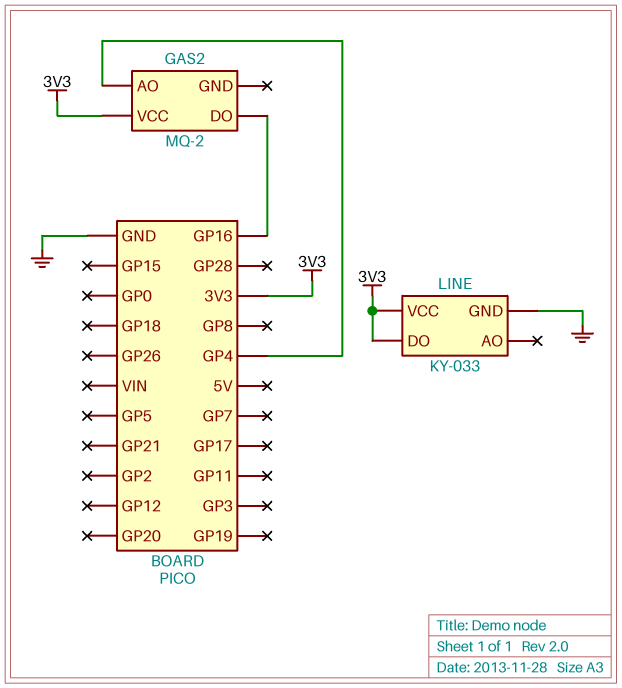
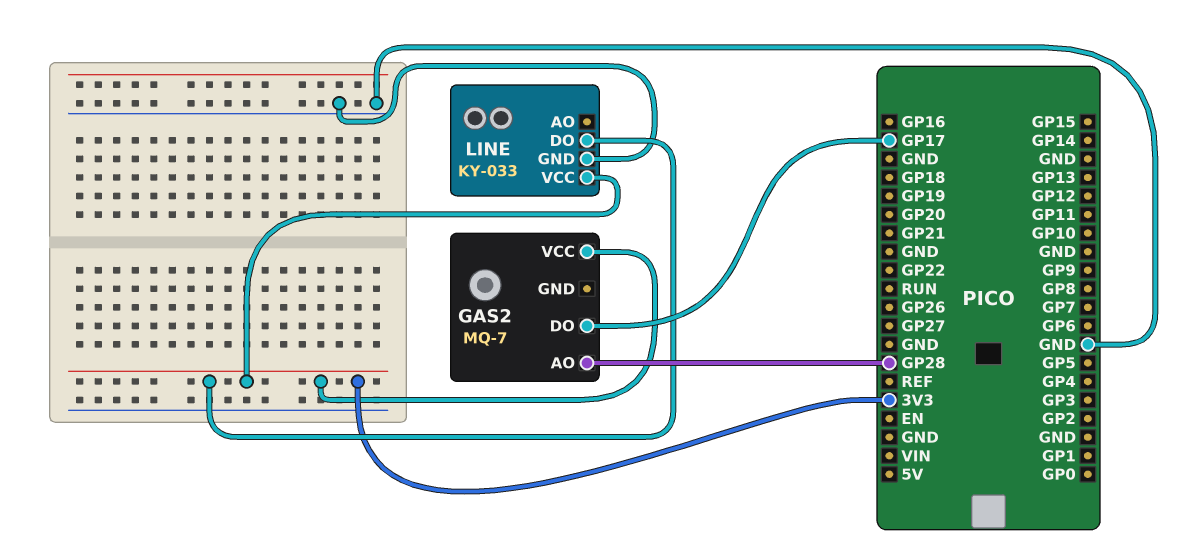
GAS2: MQ-2 -> MQ-7
GAS2 pin AO: GP4 -> GP28
GAS2 pin DO: GP16 -> GP17

